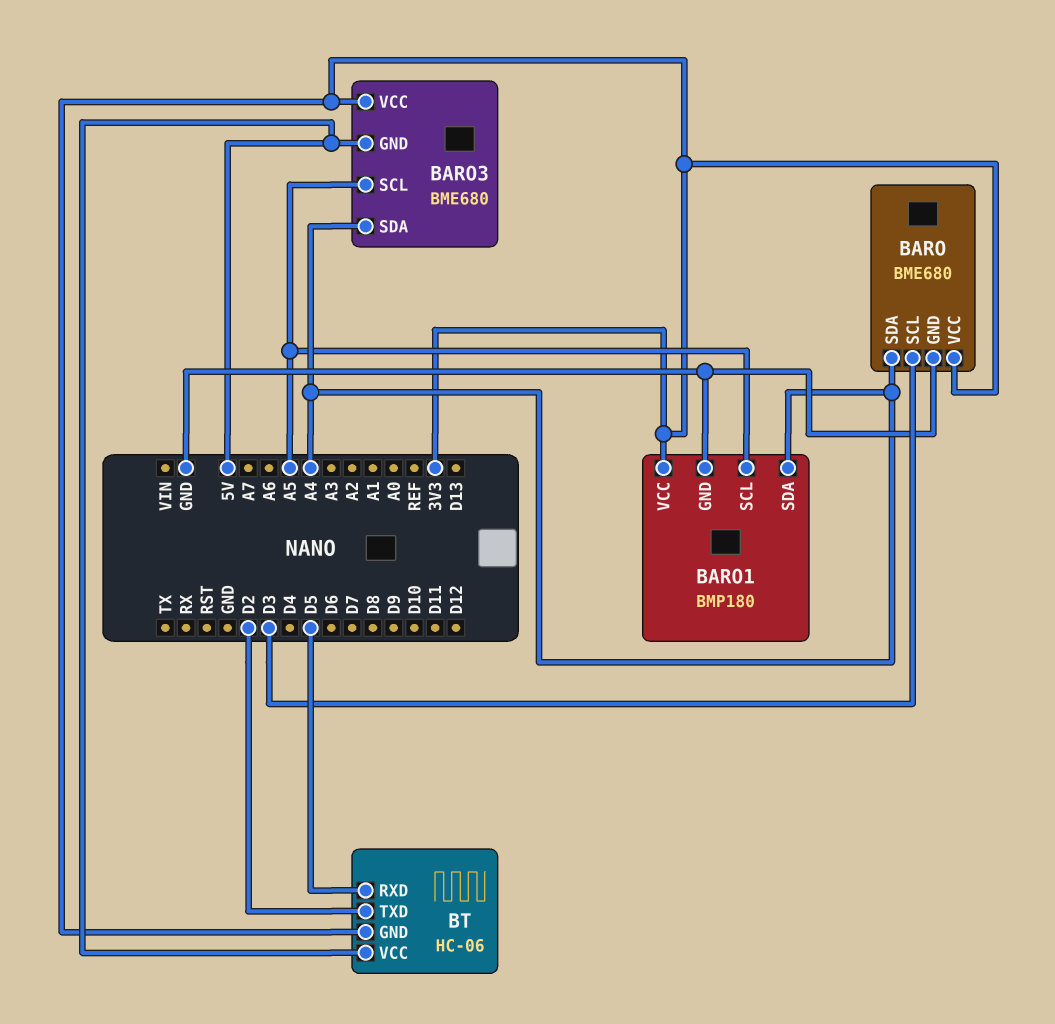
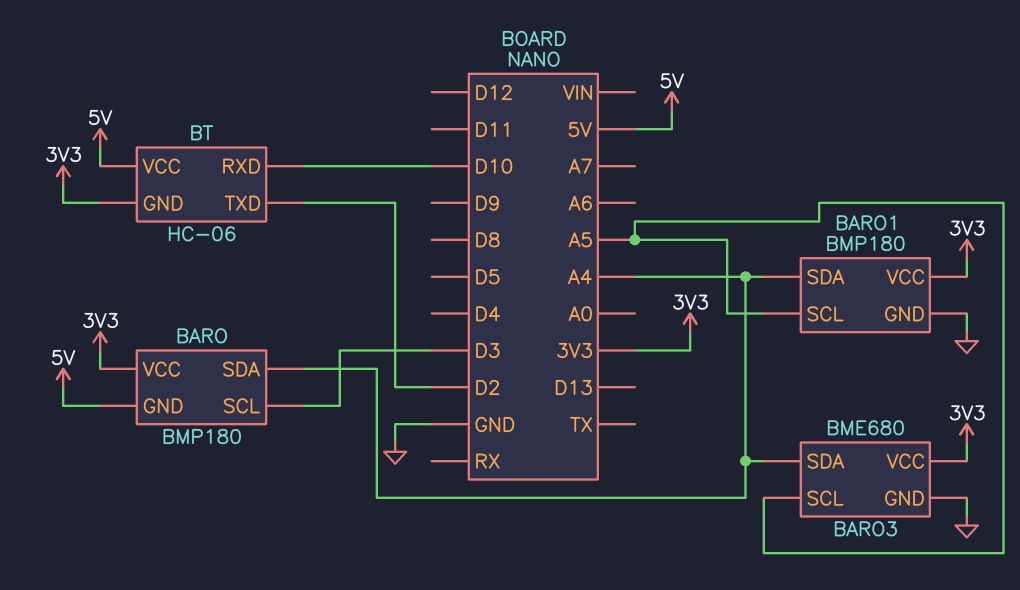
BARO: BME680 -> BMP180
BARO pin GND: GND -> 5V
BARO3 pin GND: 5V -> GND
BT pin RXD: D5 -> D10

